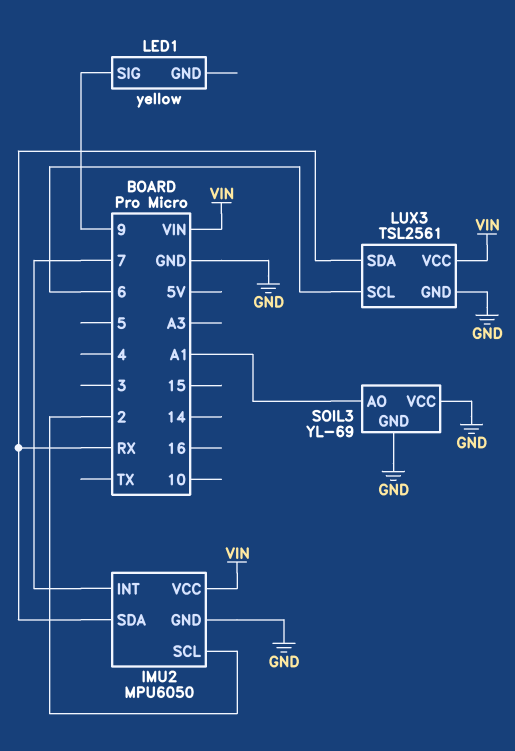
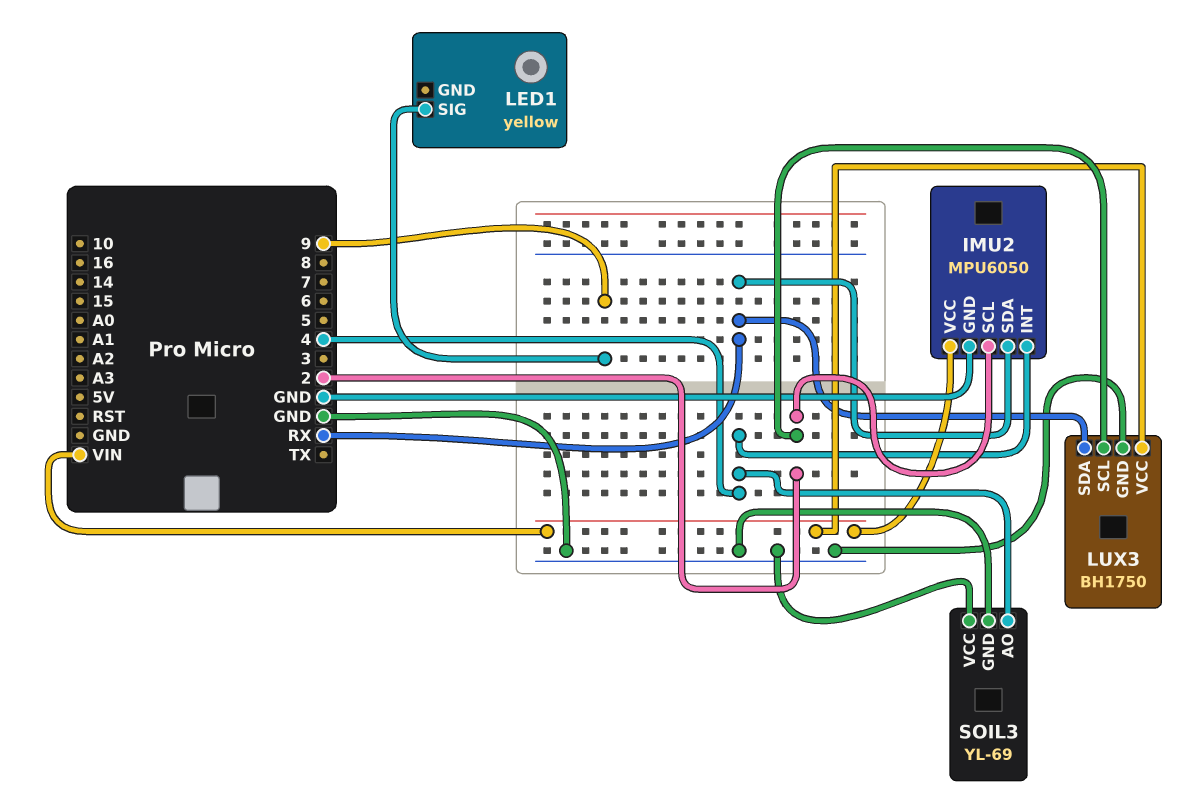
IMU2 pin INT: 7 -> 4
LUX3: TSL2561 -> BH1750
LUX3 pin SCL: 6 -> 2
SOIL3 pin AO: A1 -> 4

